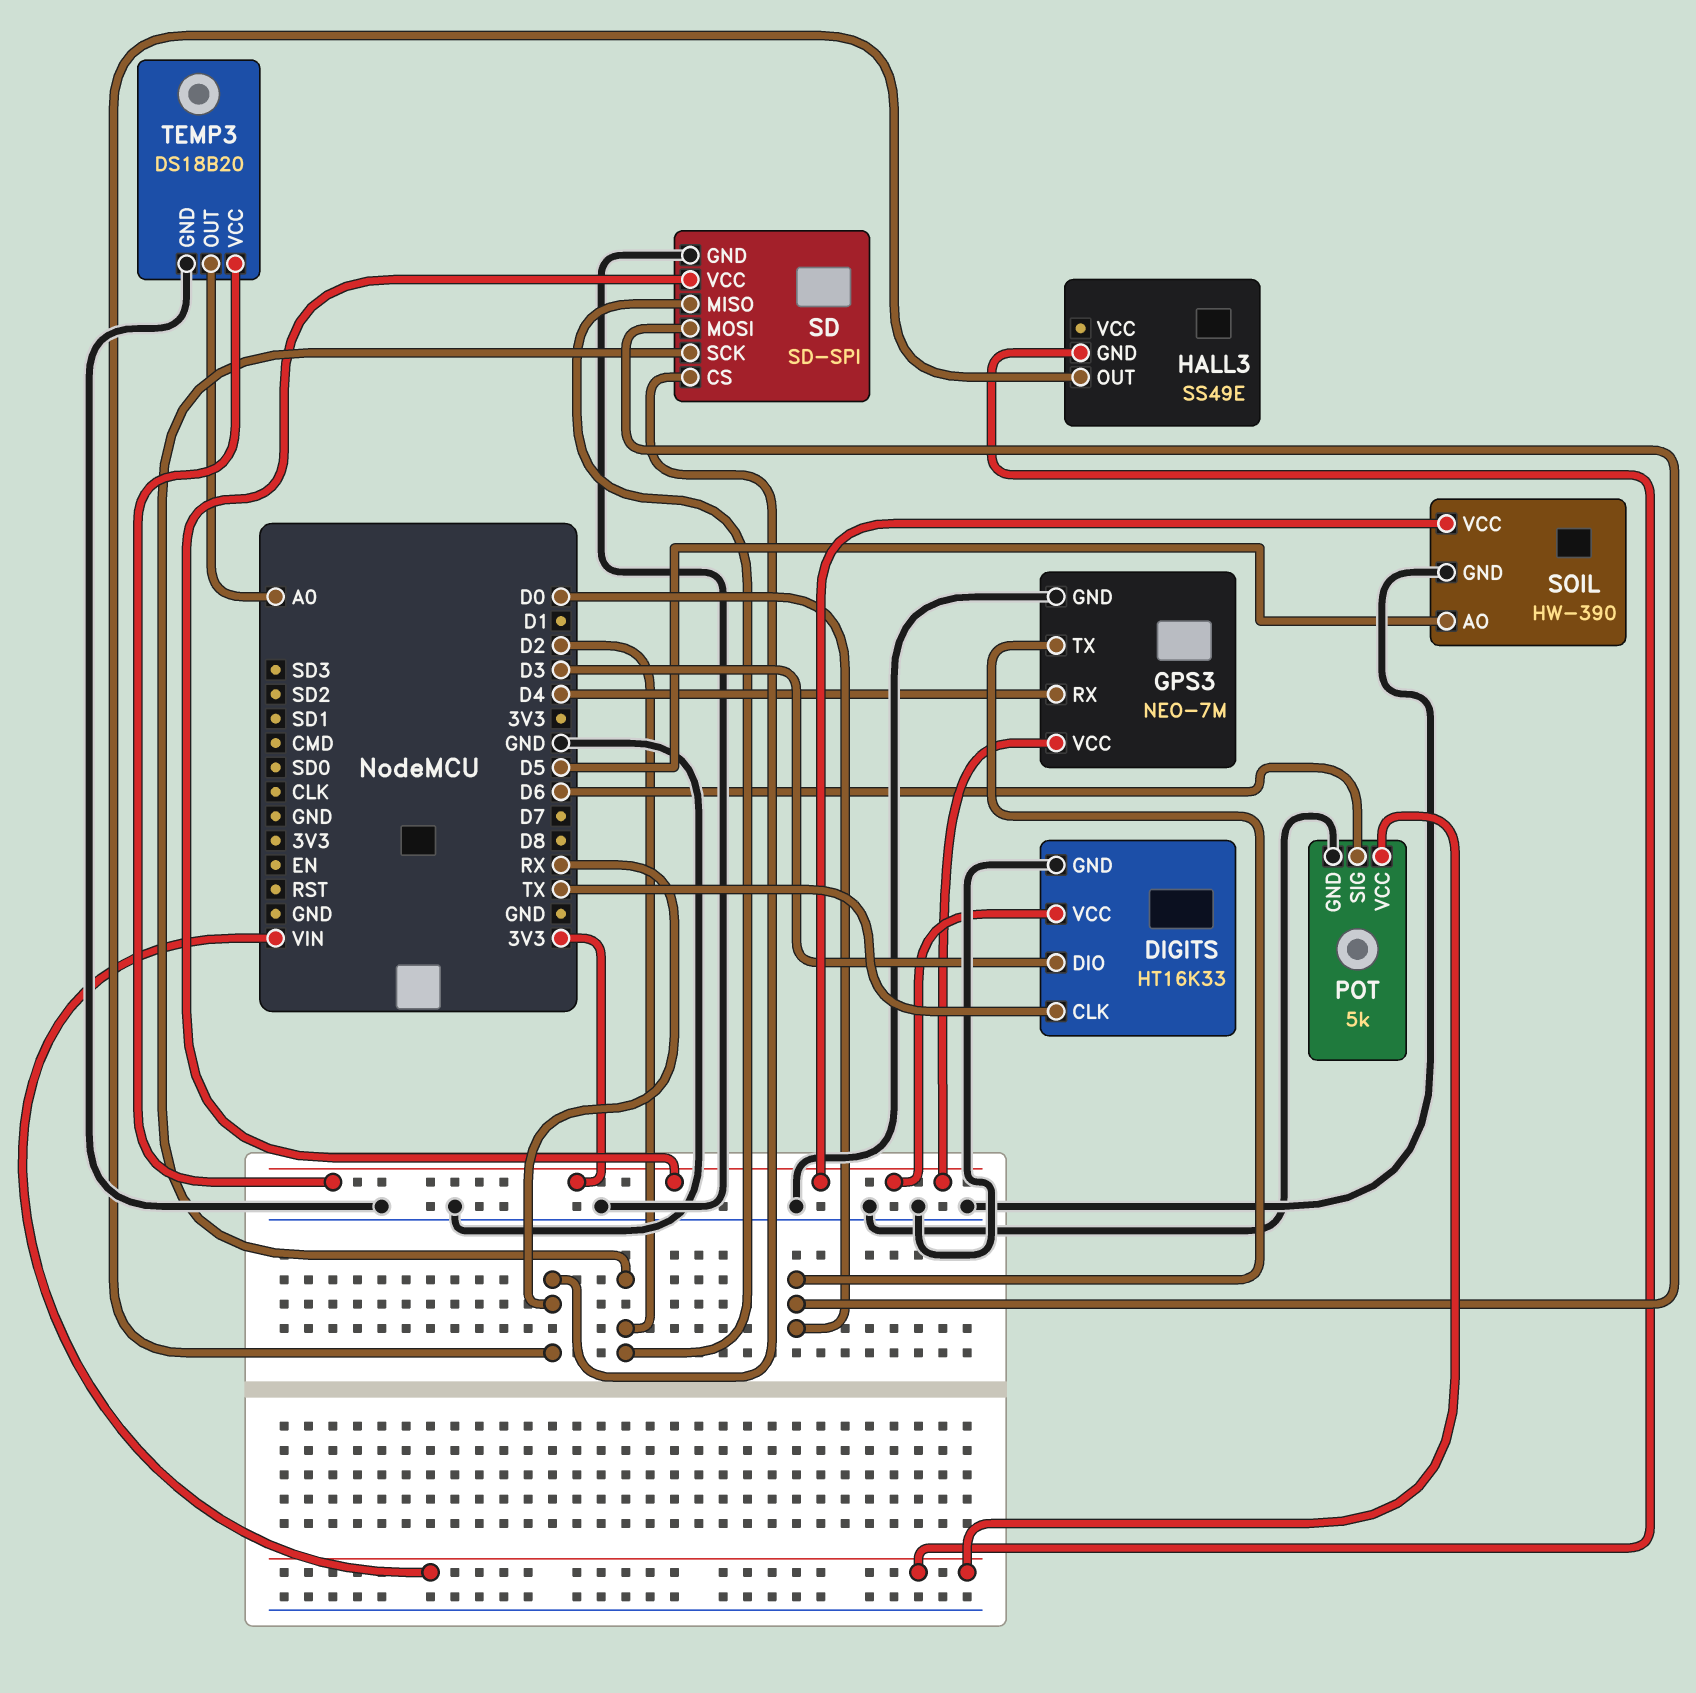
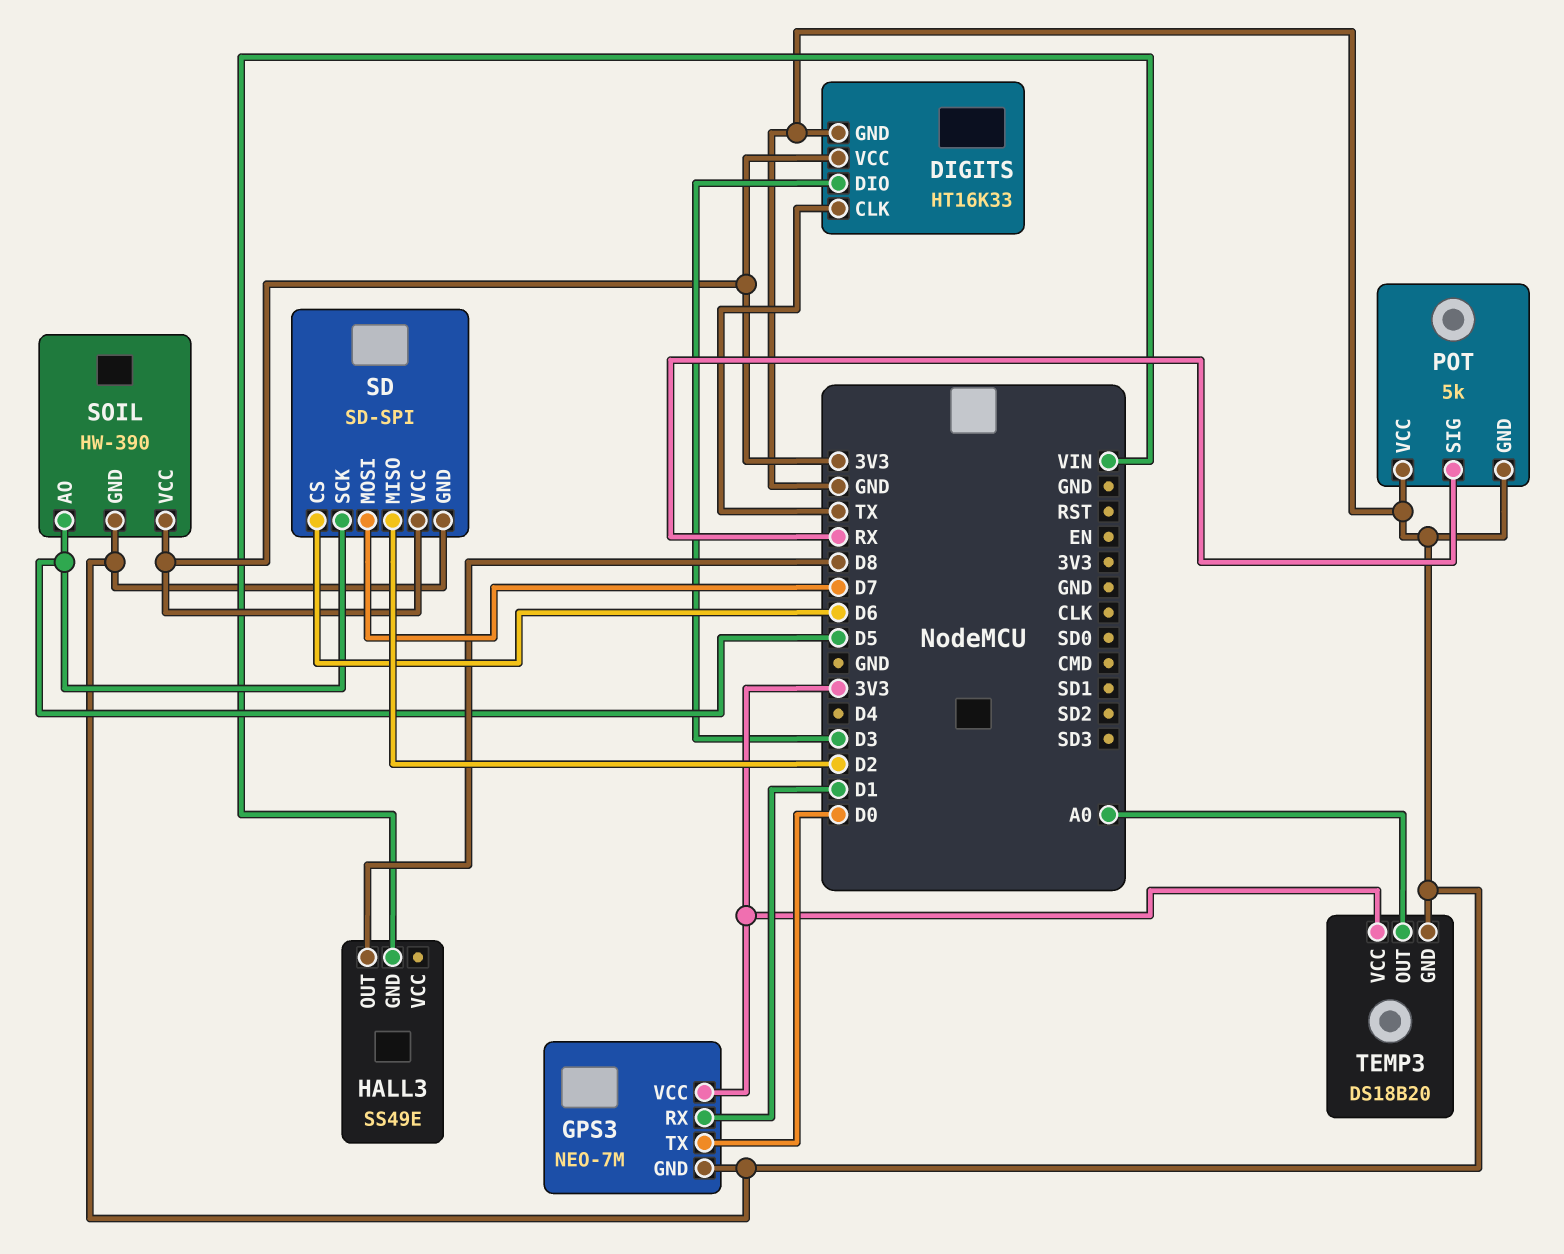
GPS3 pin RX: D4 -> D1
HALL3 pin OUT: RX -> D8
POT pin SIG: D6 -> RX
POT pin VCC: VIN -> GND
SD pin CS: RX -> D6
SD pin MOSI: D0 -> D7
SD pin SCK: D2 -> D5

